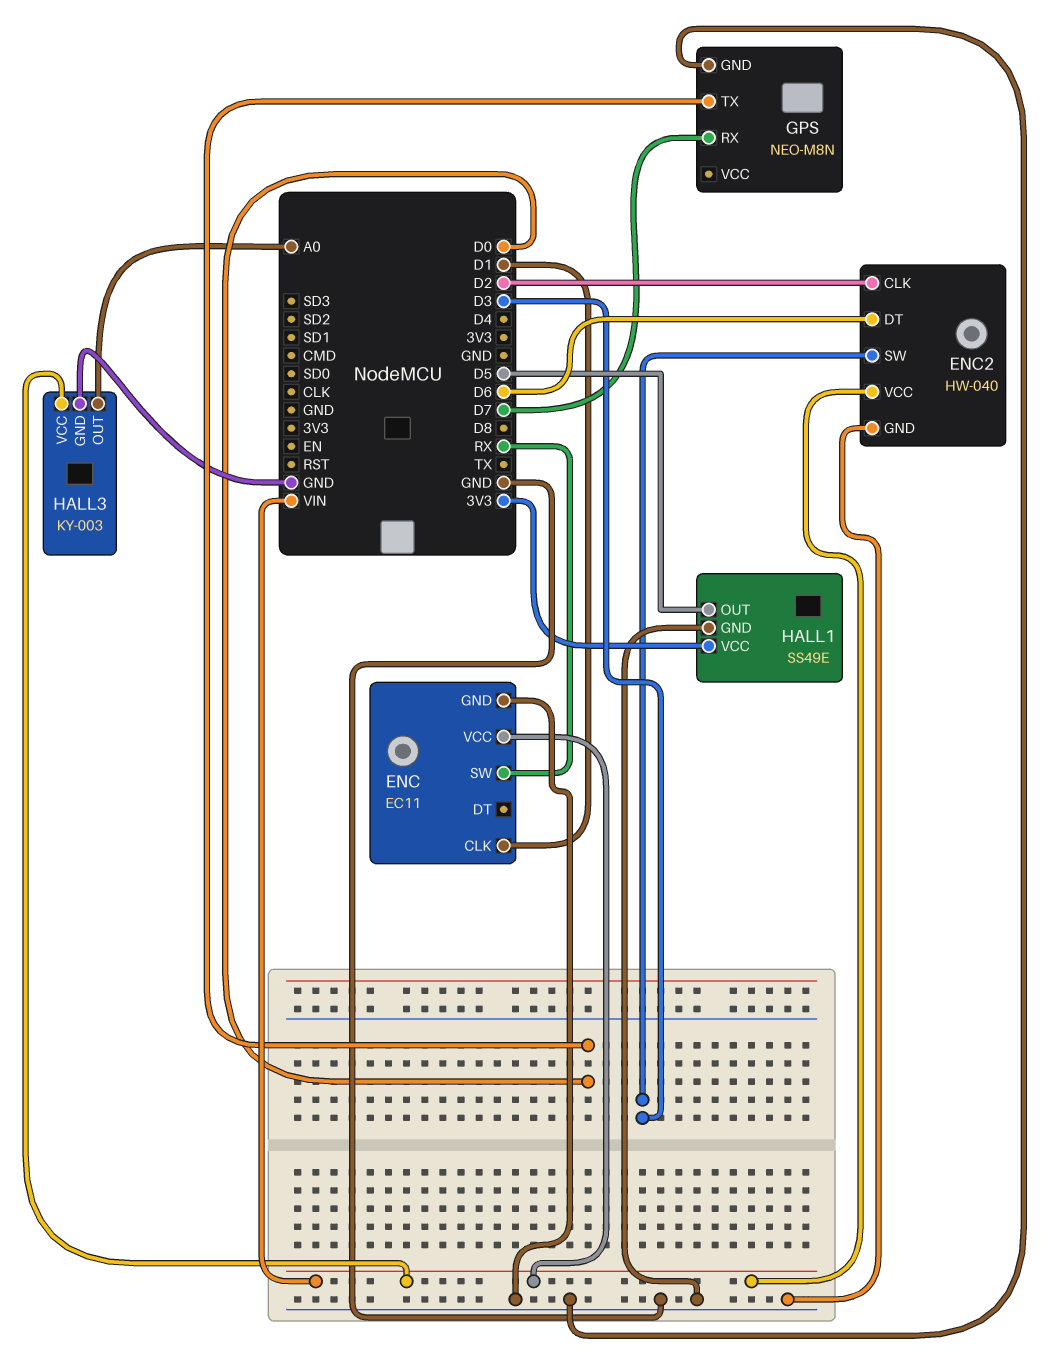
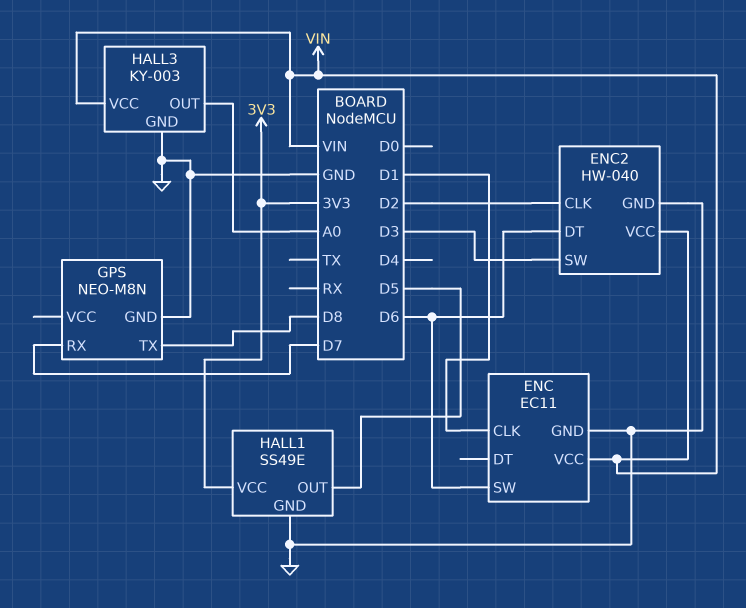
ENC pin SW: RX -> D6
GPS pin TX: D0 -> D8

